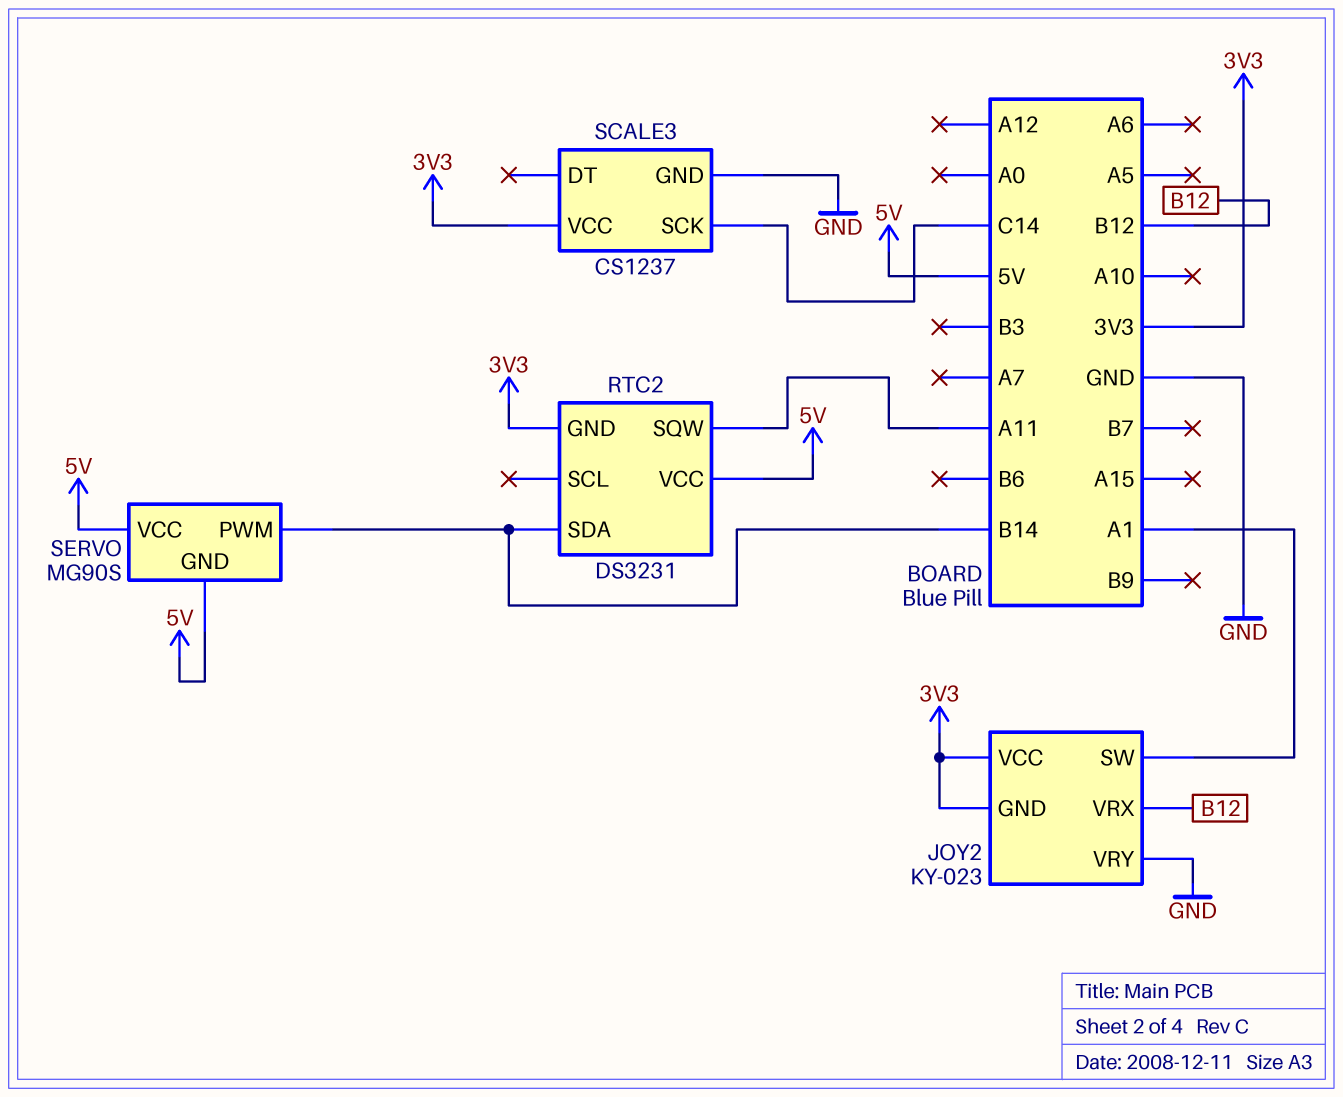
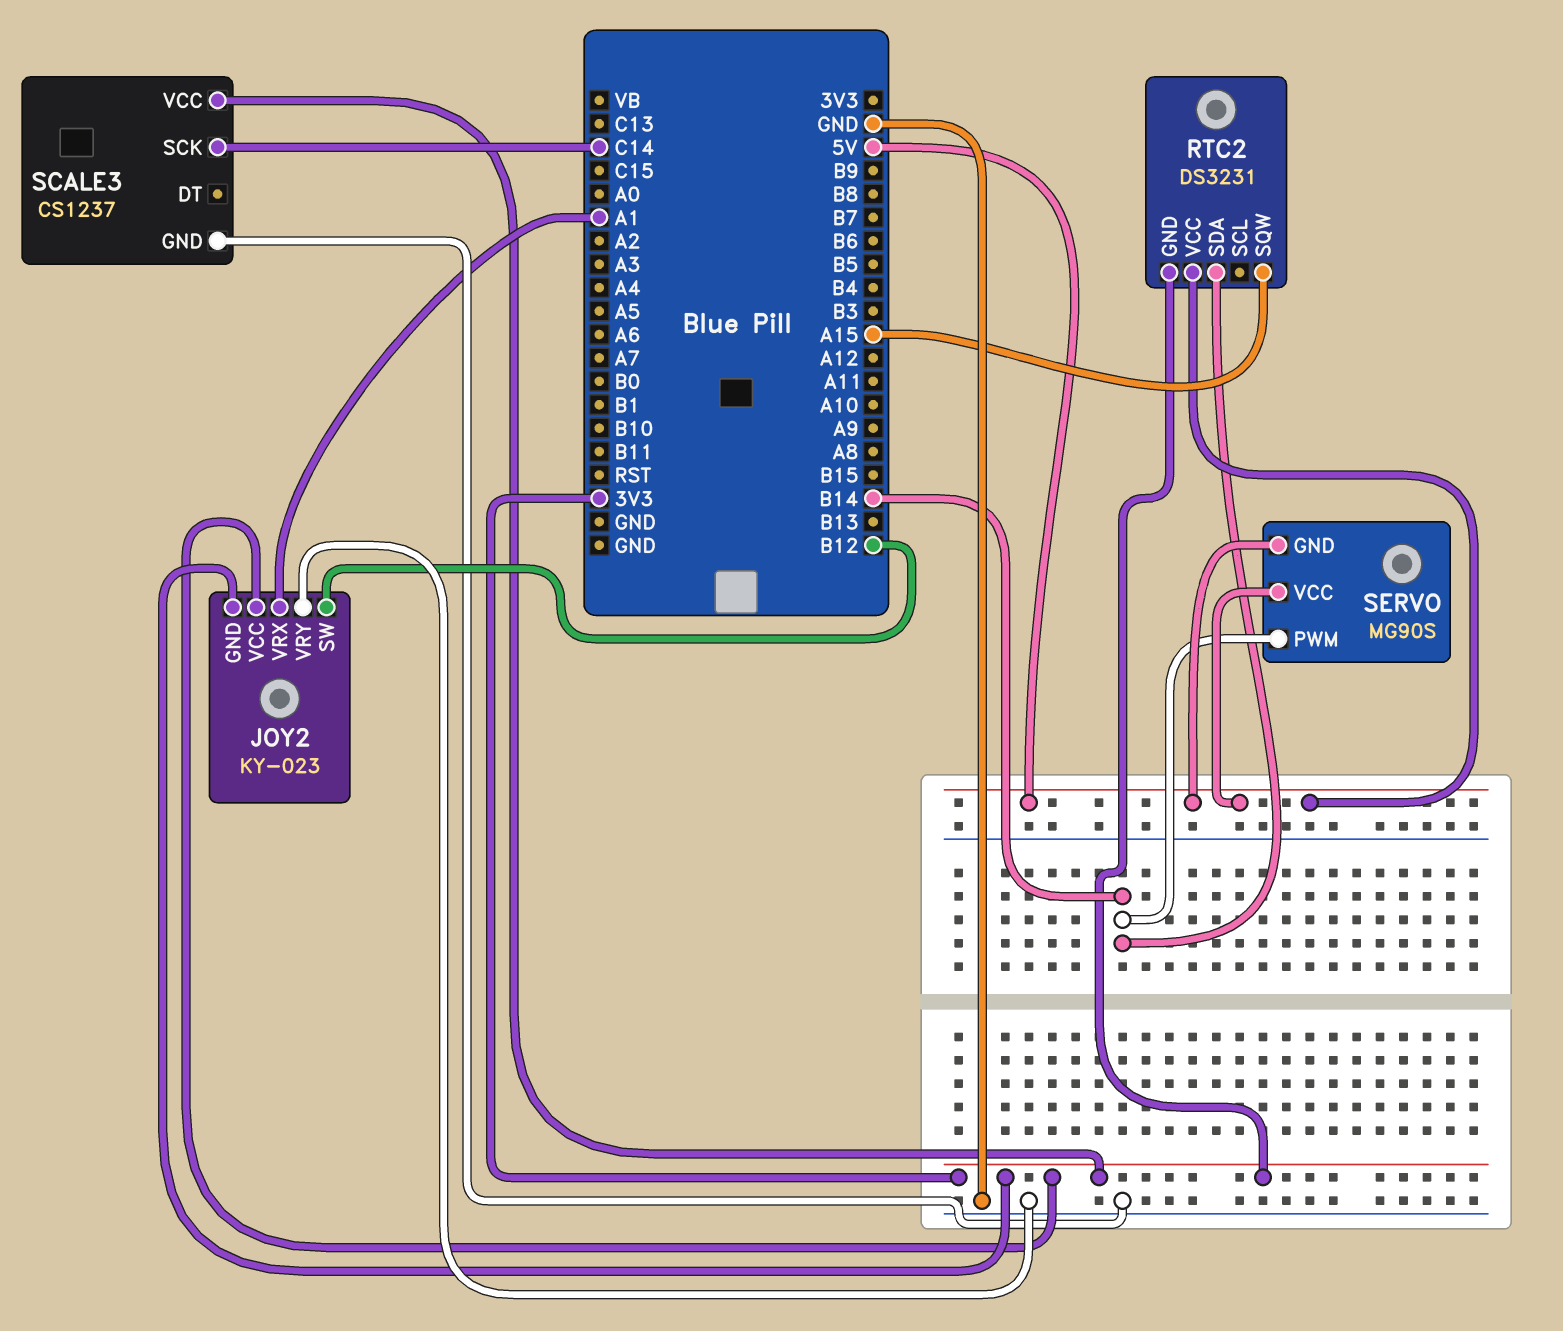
JOY2 pin SW: A1 -> B12
JOY2 pin VRX: B12 -> A1
RTC2 pin SQW: A11 -> A15

